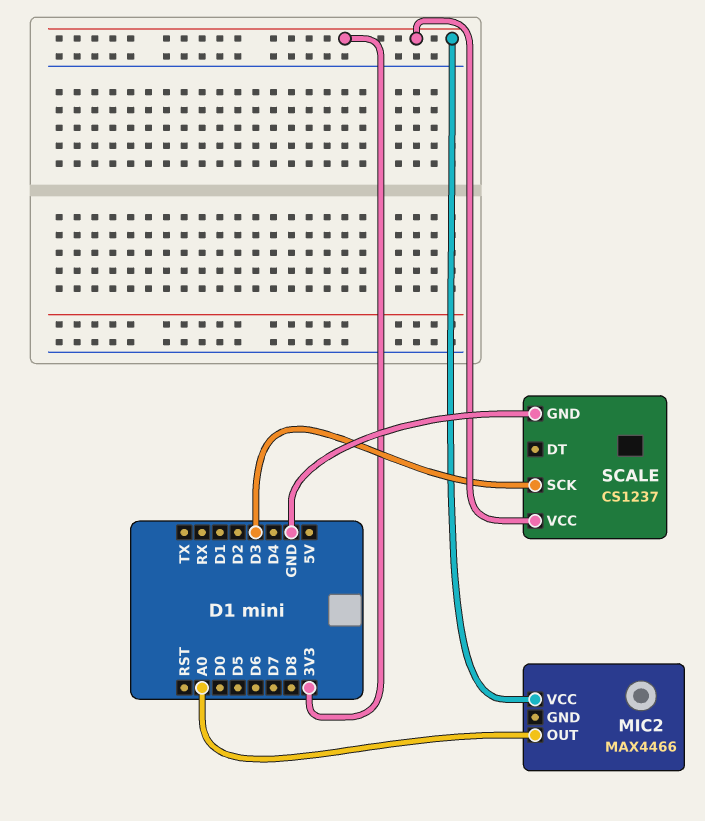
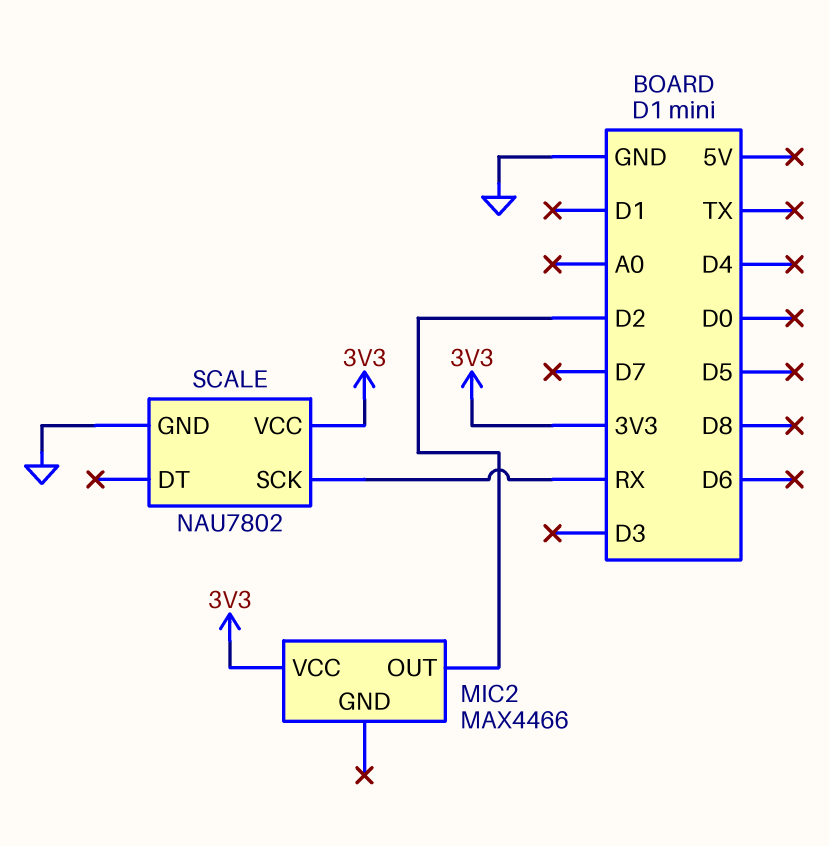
MIC2 pin OUT: A0 -> D2
SCALE: CS1237 -> NAU7802
SCALE pin SCK: D3 -> RX

